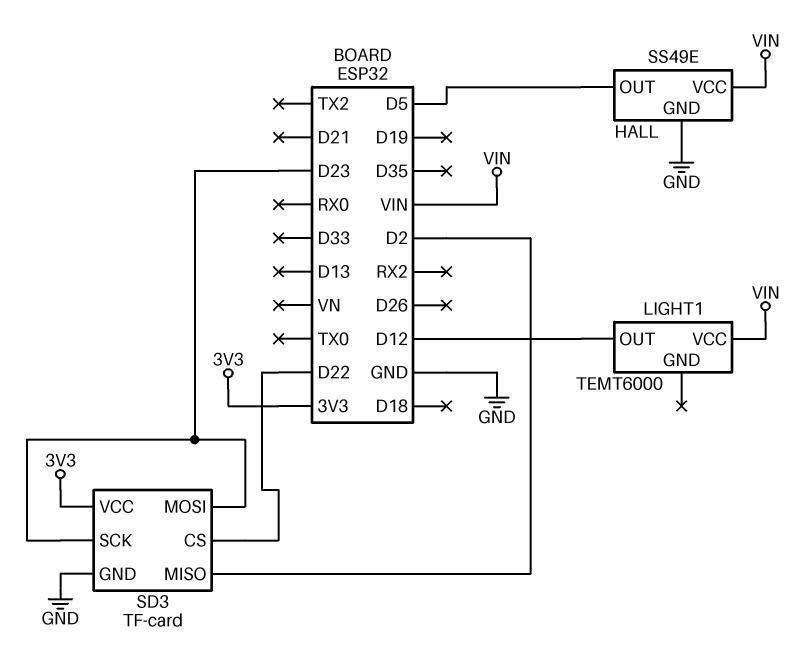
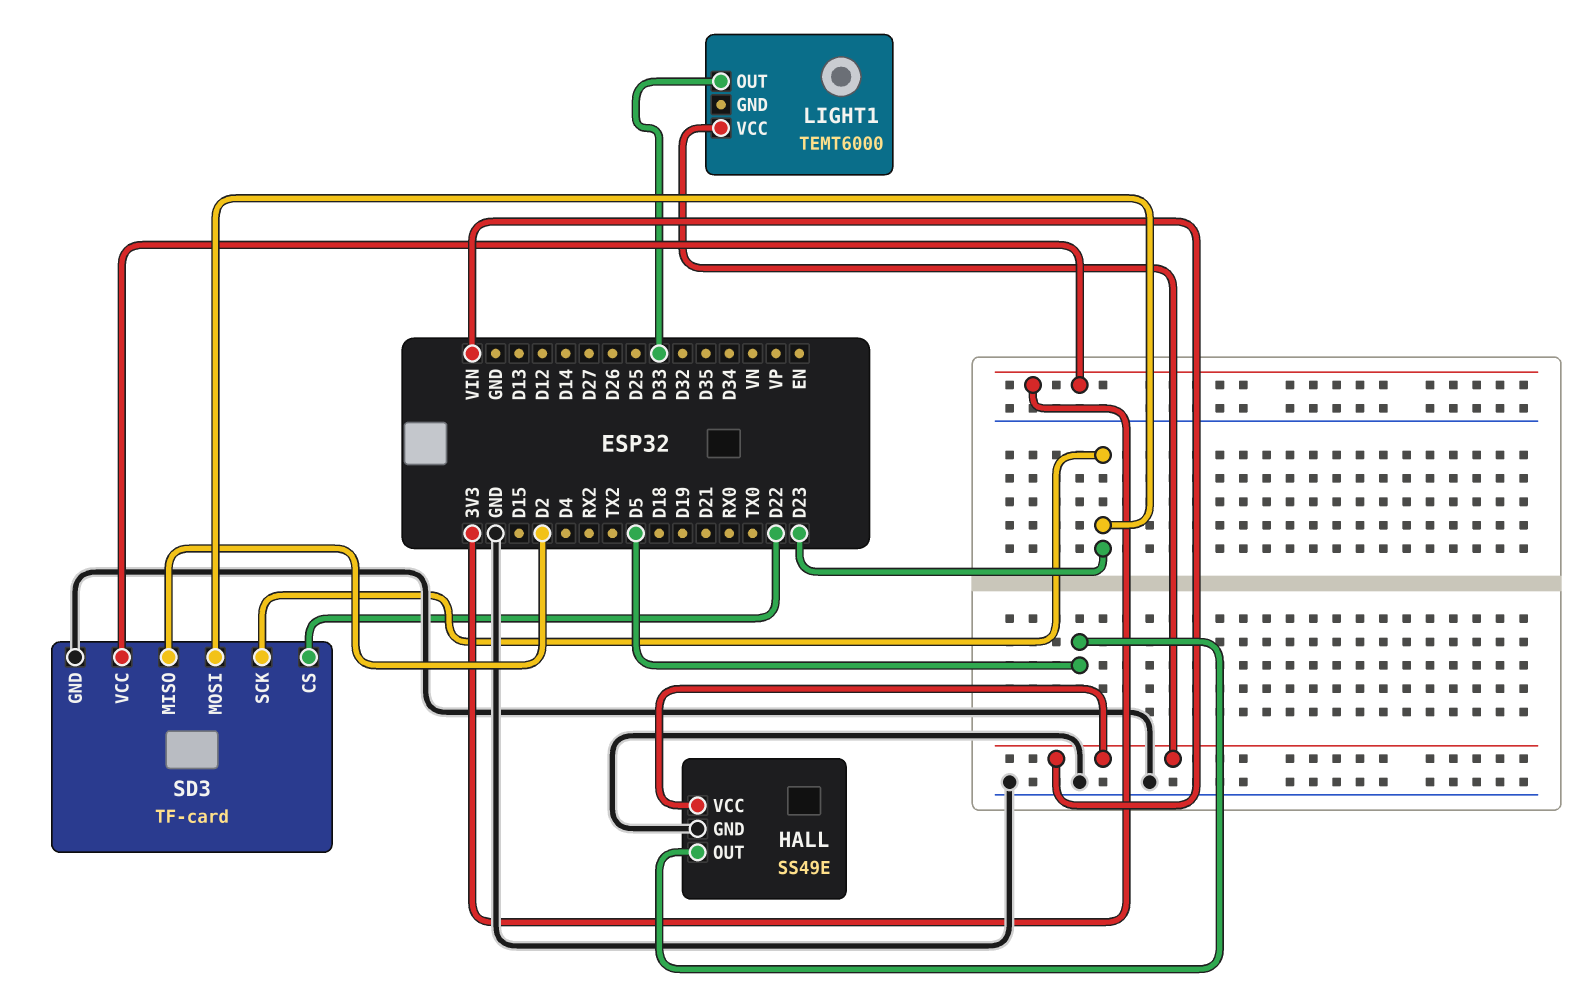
LIGHT1 pin OUT: D12 -> D33

